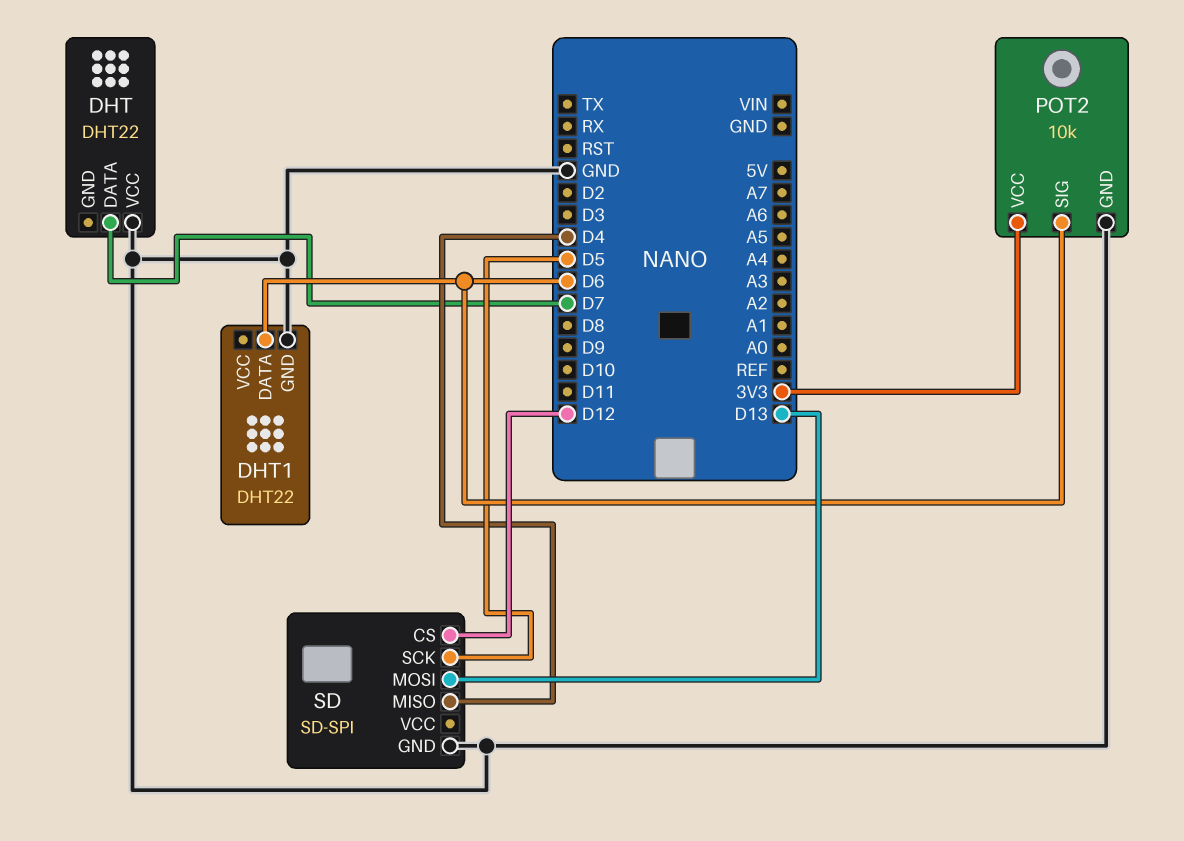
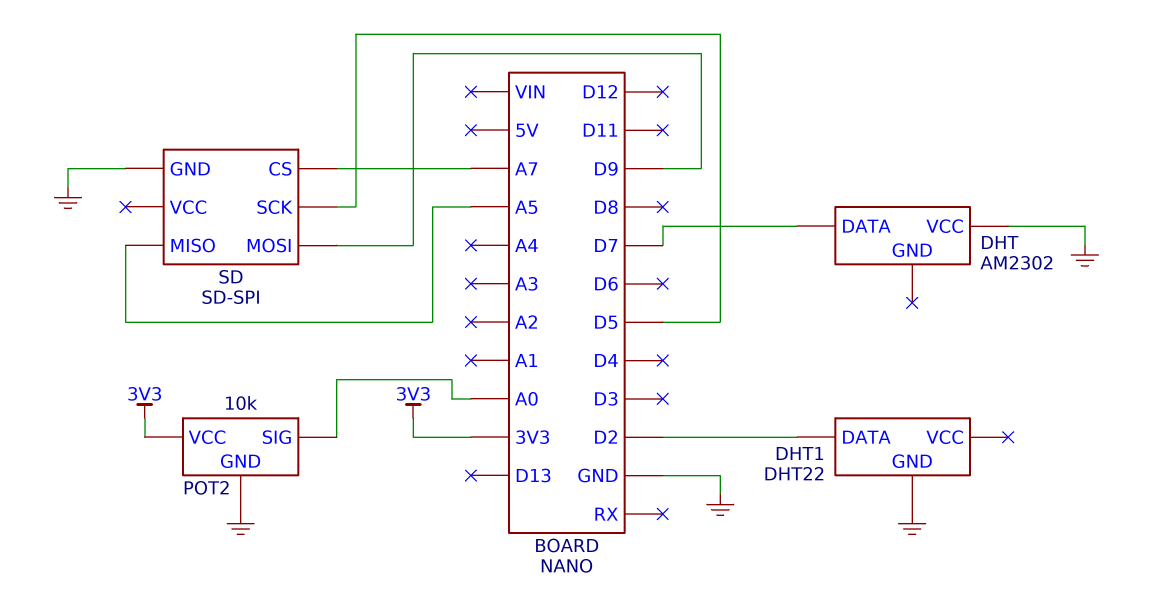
DHT: DHT22 -> AM2302
DHT1 pin DATA: D6 -> D2
POT2 pin SIG: D6 -> A0
SD pin CS: D12 -> A7
SD pin MISO: D4 -> A5
SD pin MOSI: D13 -> D9

